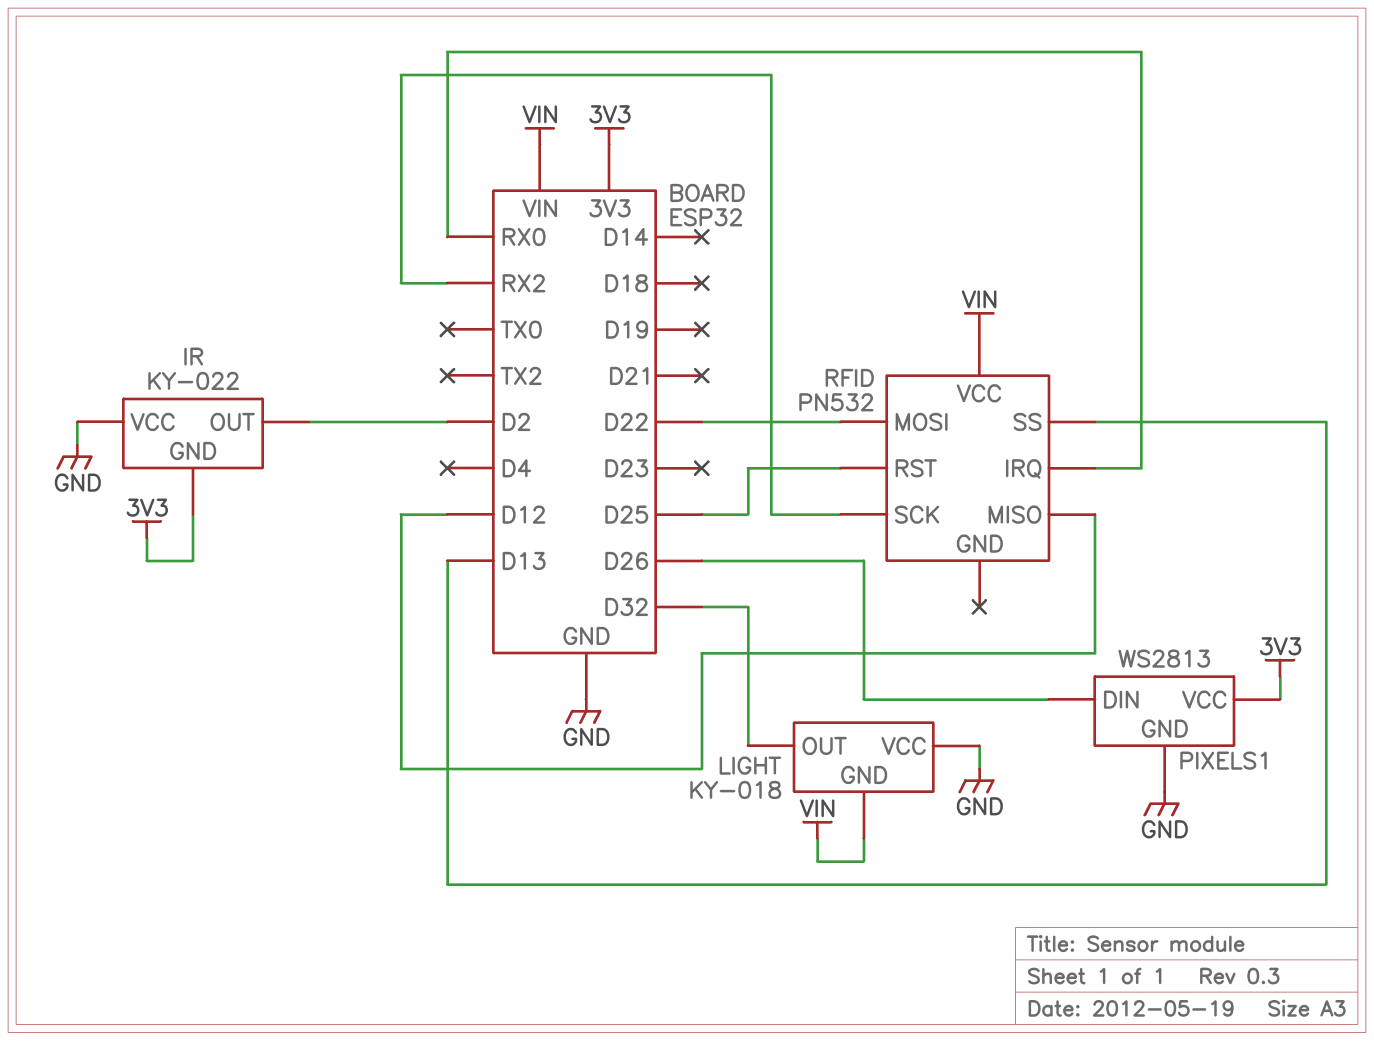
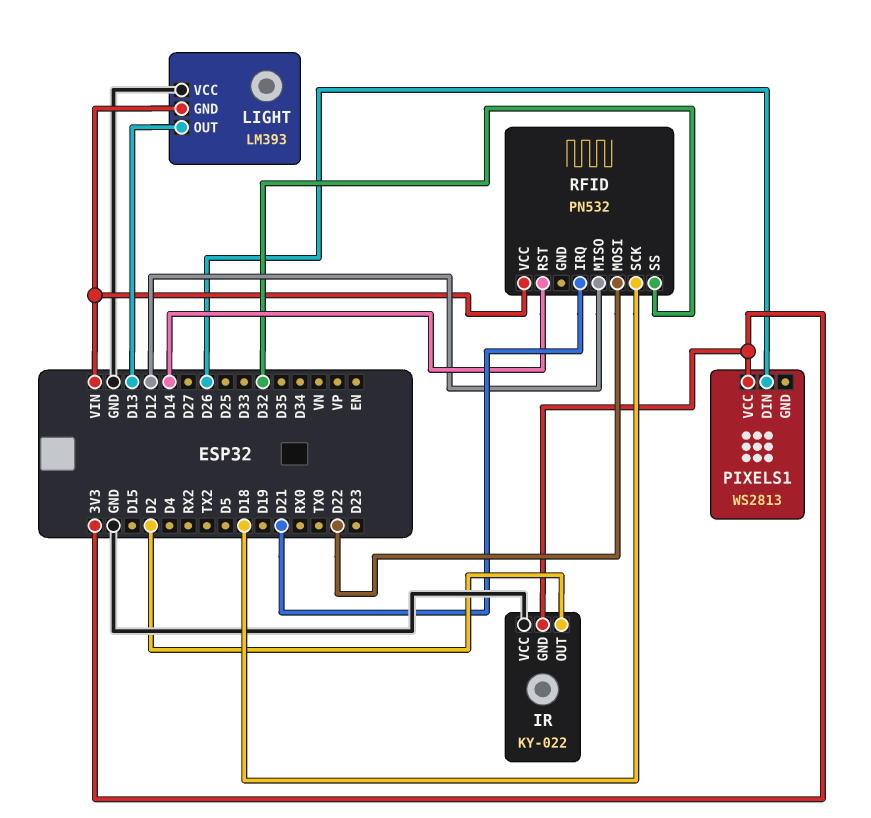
LIGHT: KY-018 -> LM393
LIGHT pin OUT: D32 -> D13
PIXELS1 pin GND: GND -> none
RFID pin IRQ: RX0 -> D21
RFID pin RST: D25 -> D14
RFID pin SCK: RX2 -> D18
RFID pin SS: D13 -> D32

